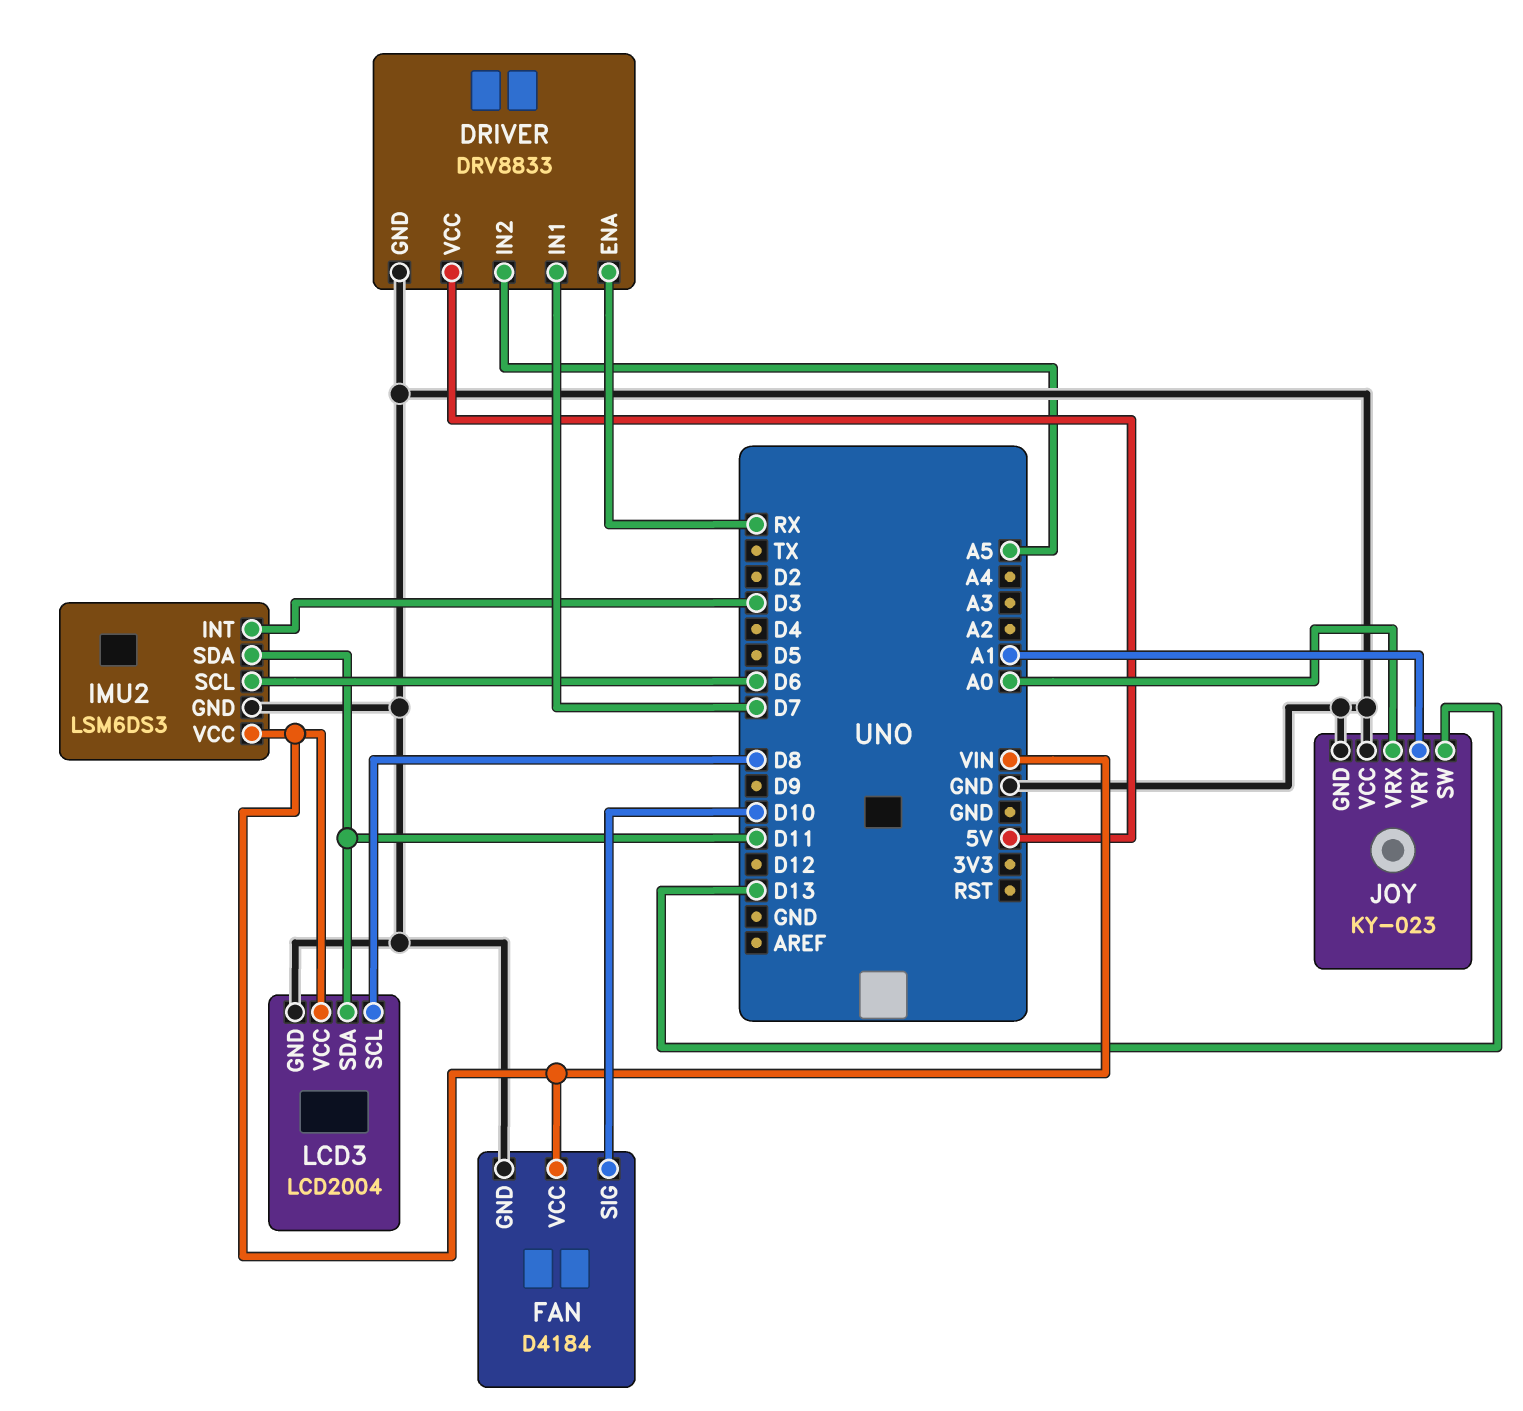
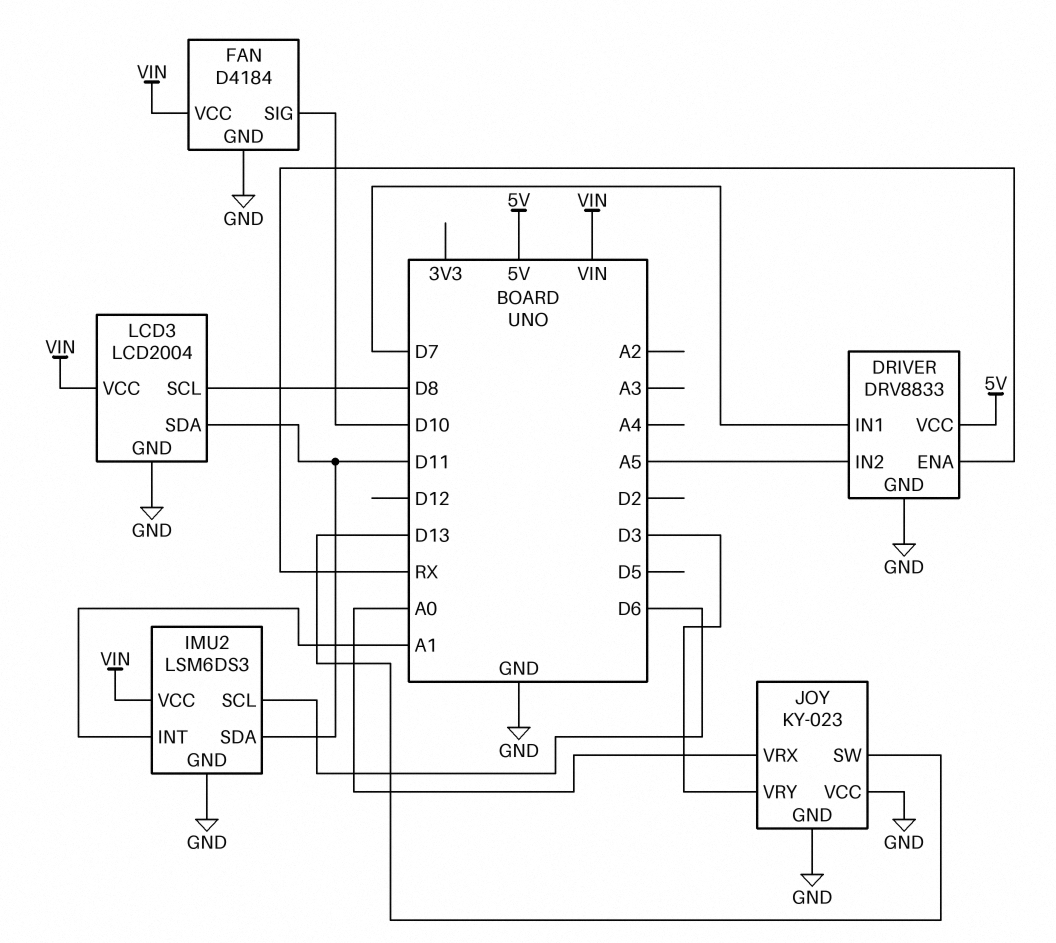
IMU2 pin INT: D3 -> A1
JOY pin VRY: A1 -> D3

